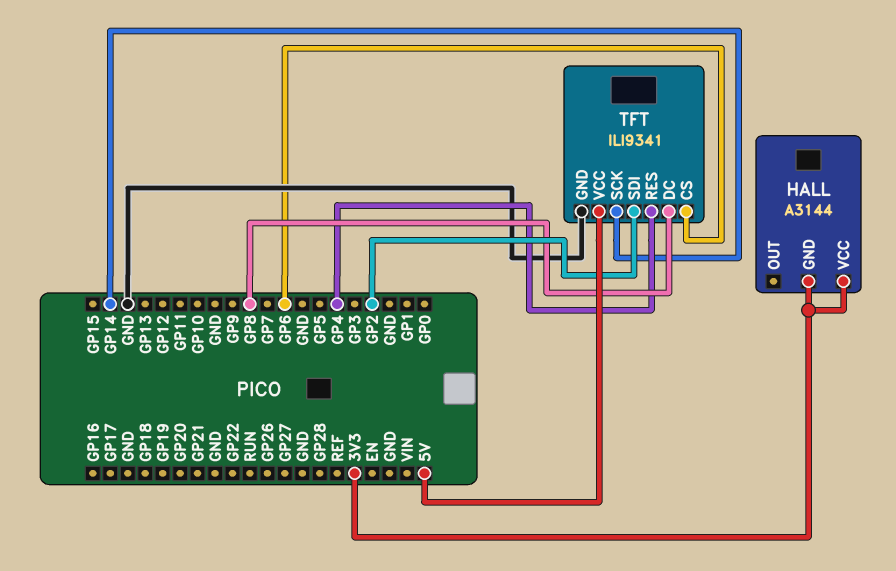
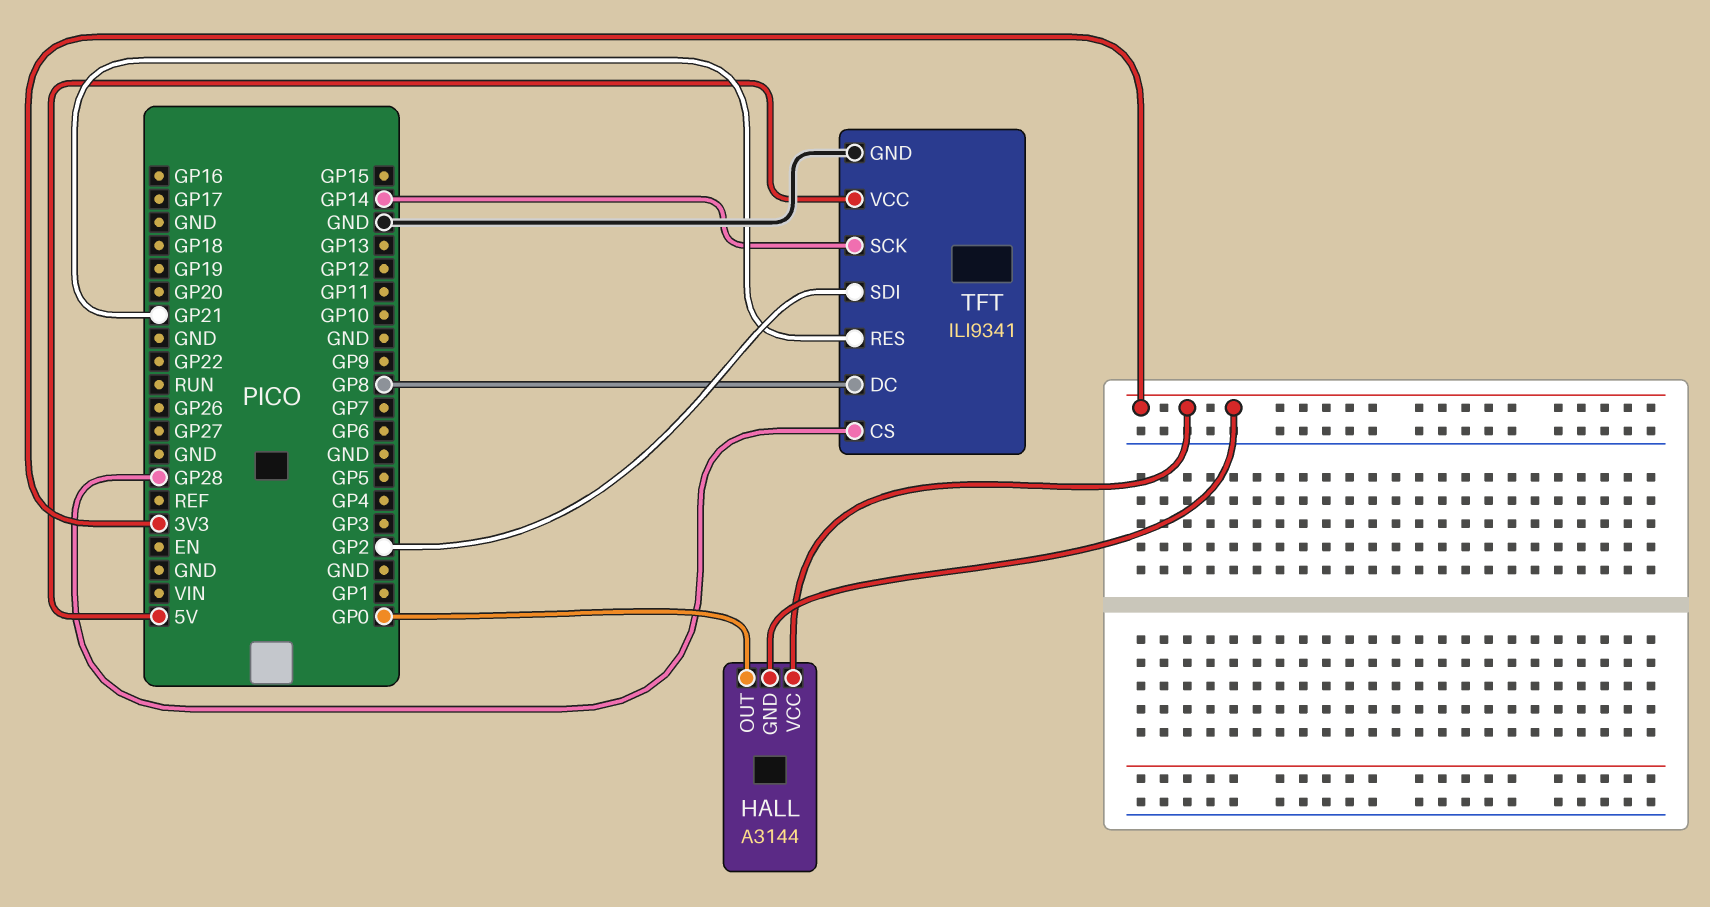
HALL pin OUT: none -> GP0
TFT pin CS: GP6 -> GP28
TFT pin RES: GP4 -> GP21

